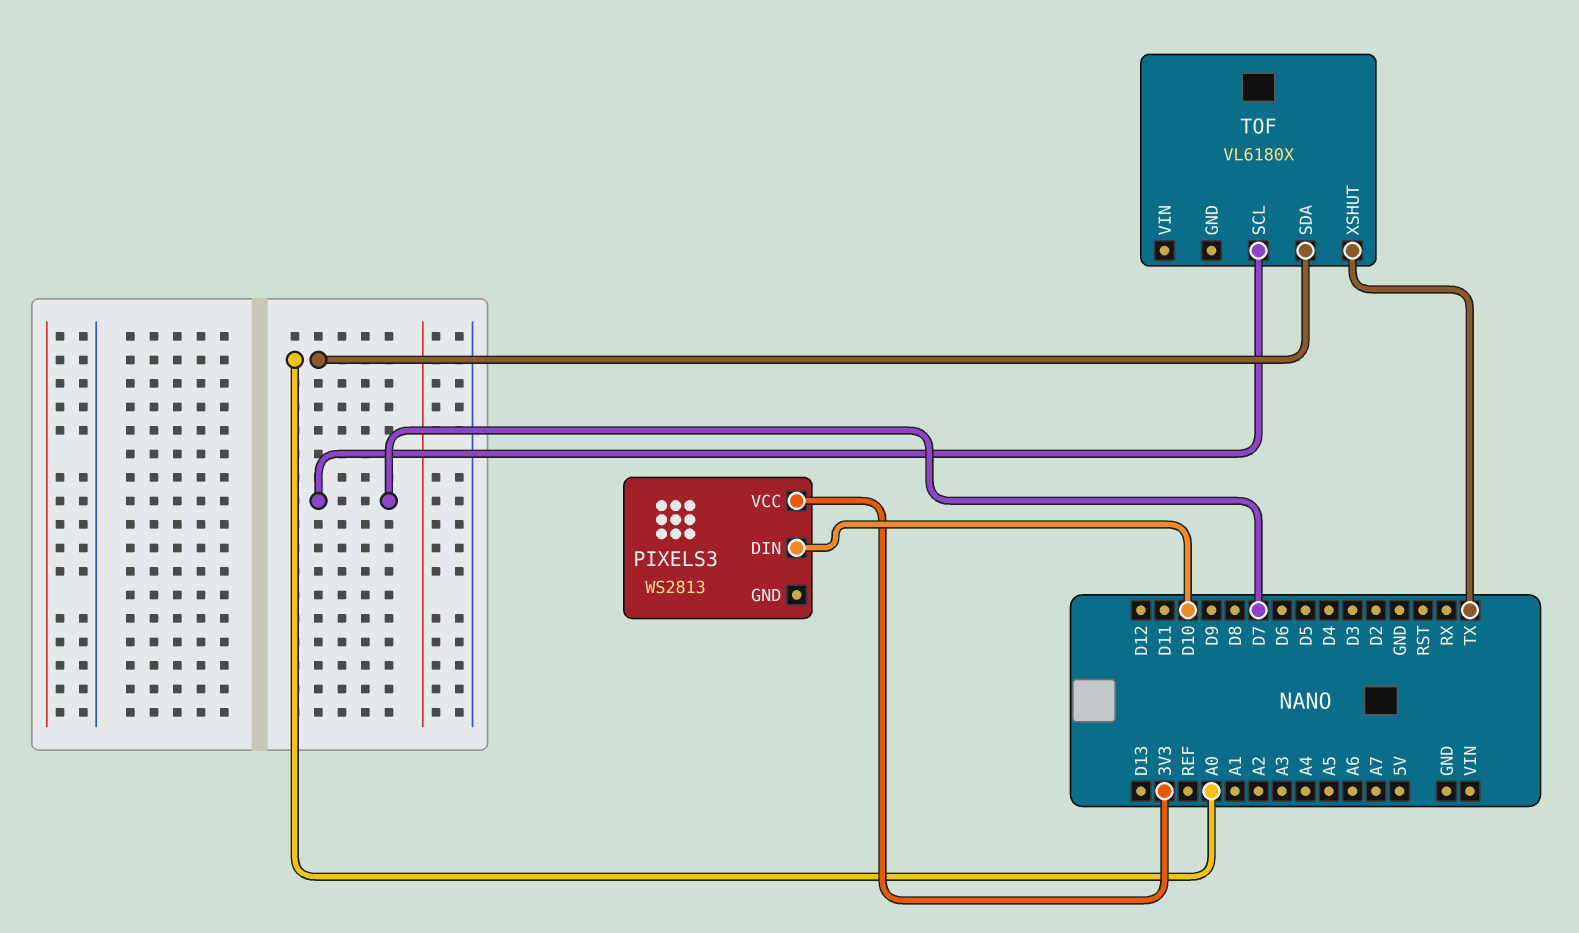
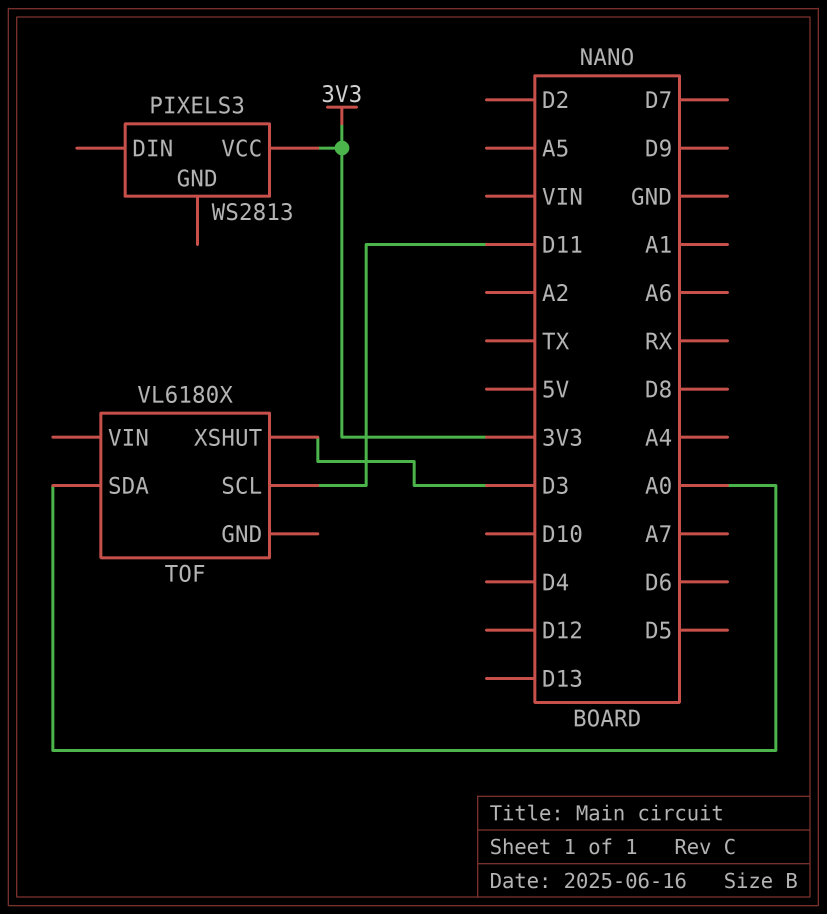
PIXELS3 pin DIN: D10 -> none
TOF pin SCL: D7 -> D11
TOF pin XSHUT: TX -> D3

